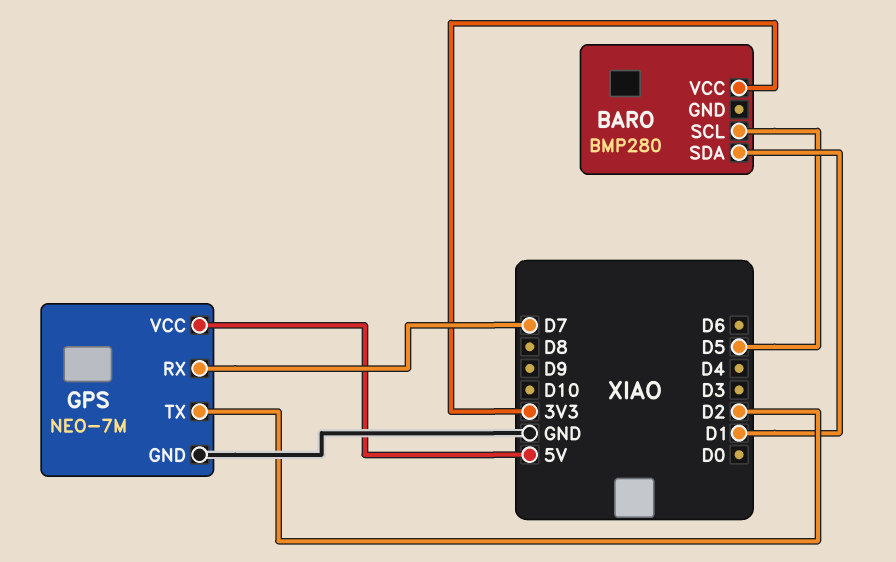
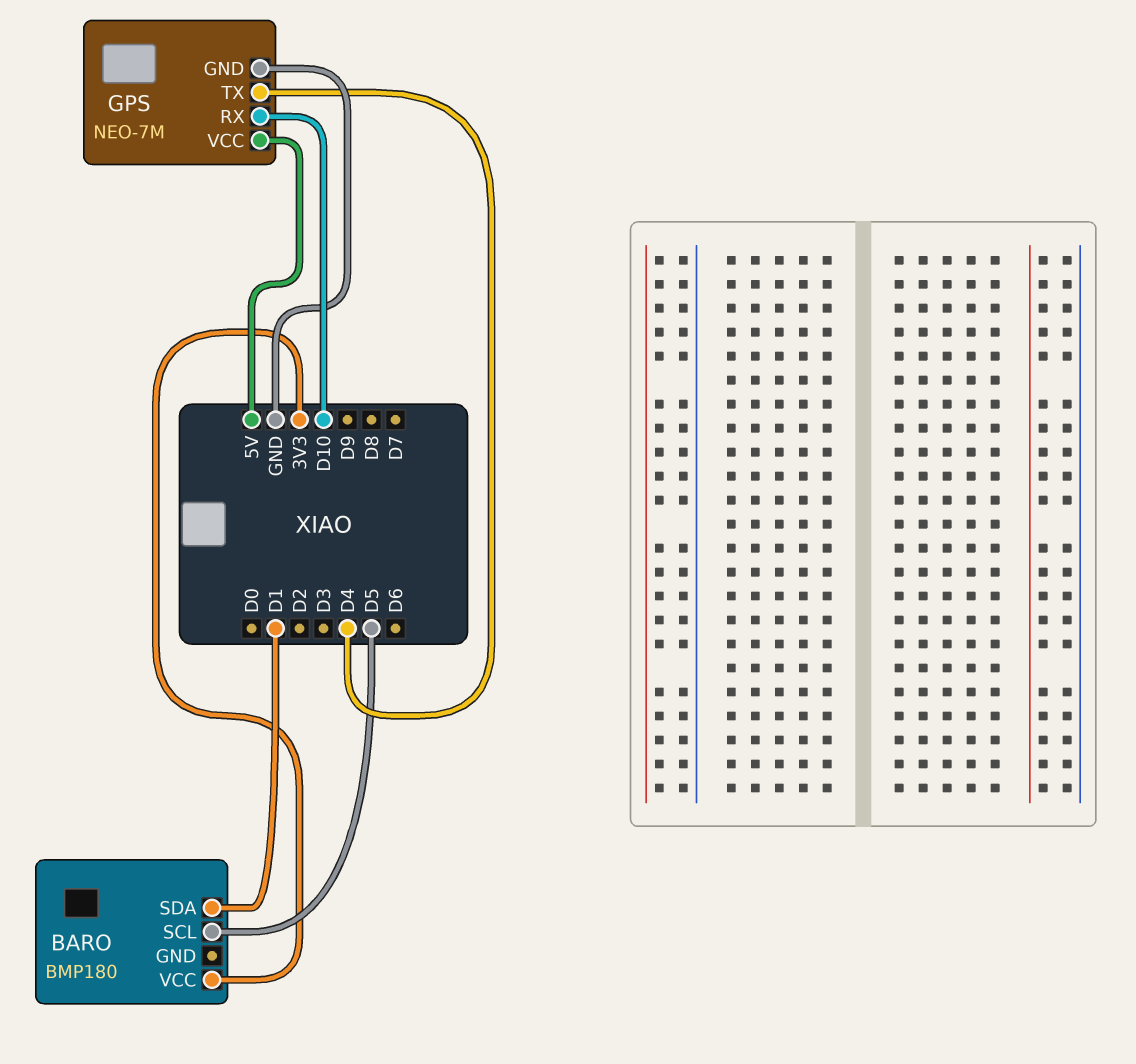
BARO: BMP280 -> BMP180
GPS pin RX: D7 -> D10
GPS pin TX: D2 -> D4

